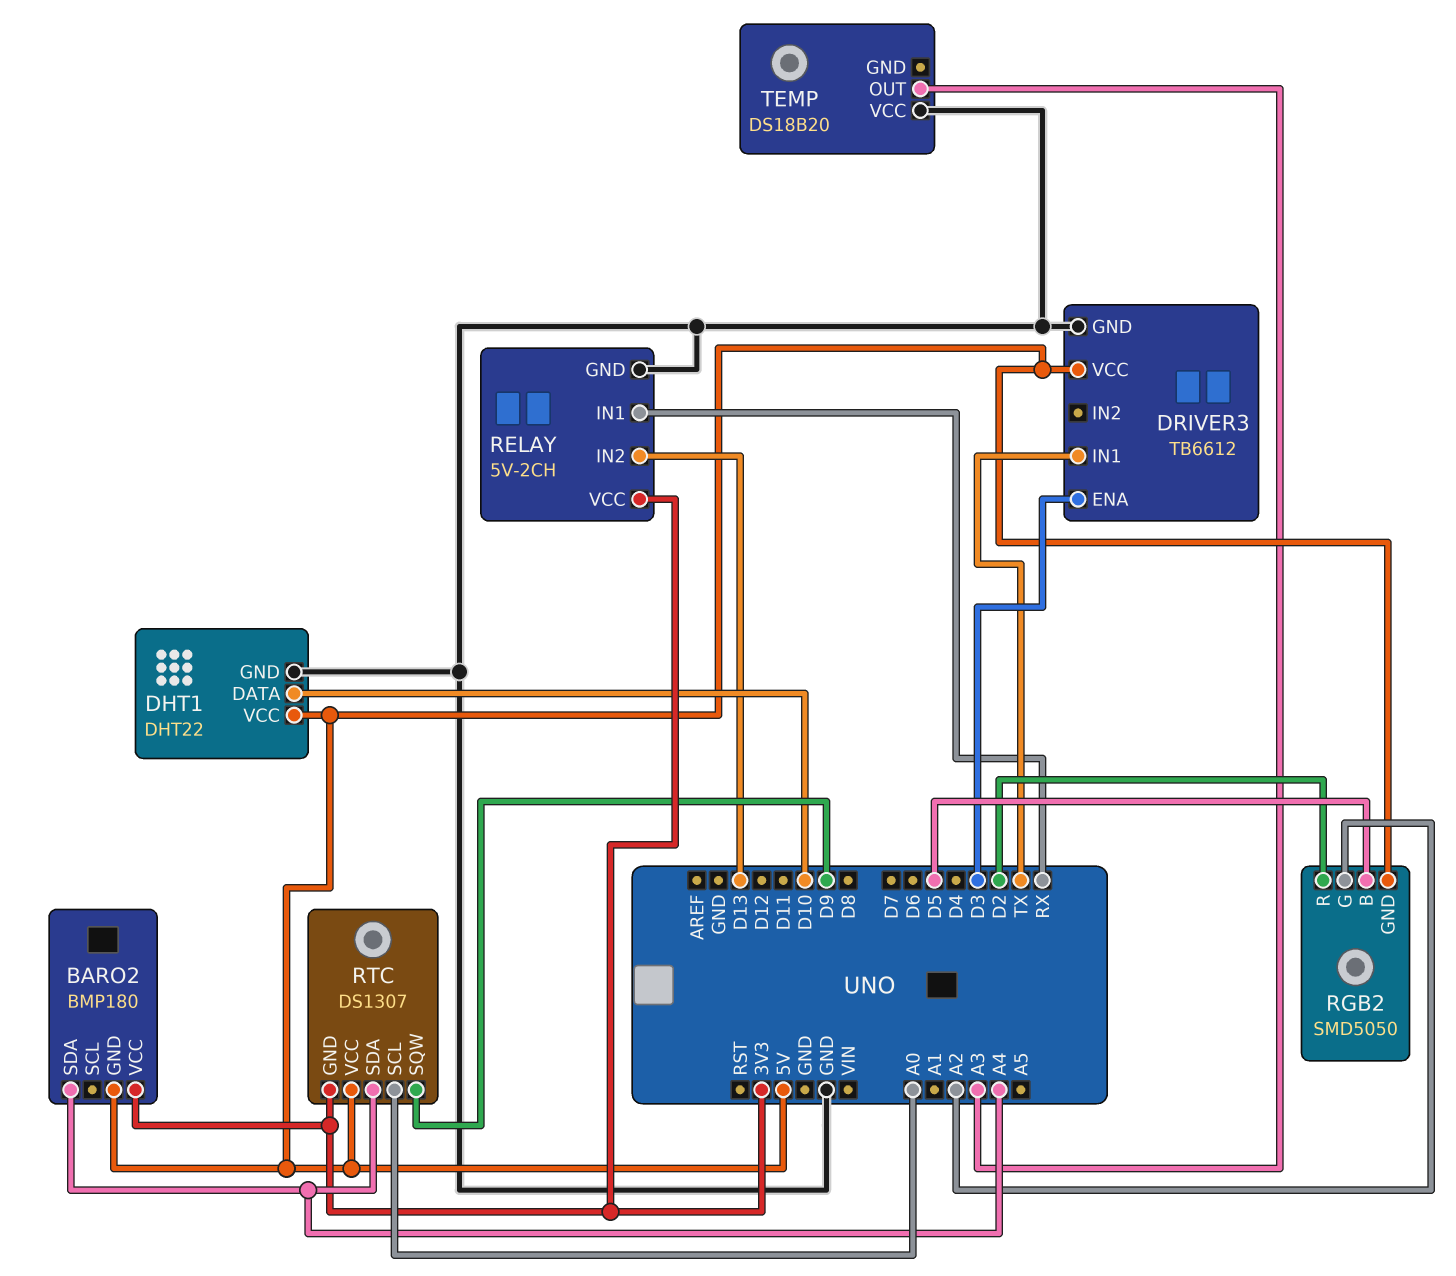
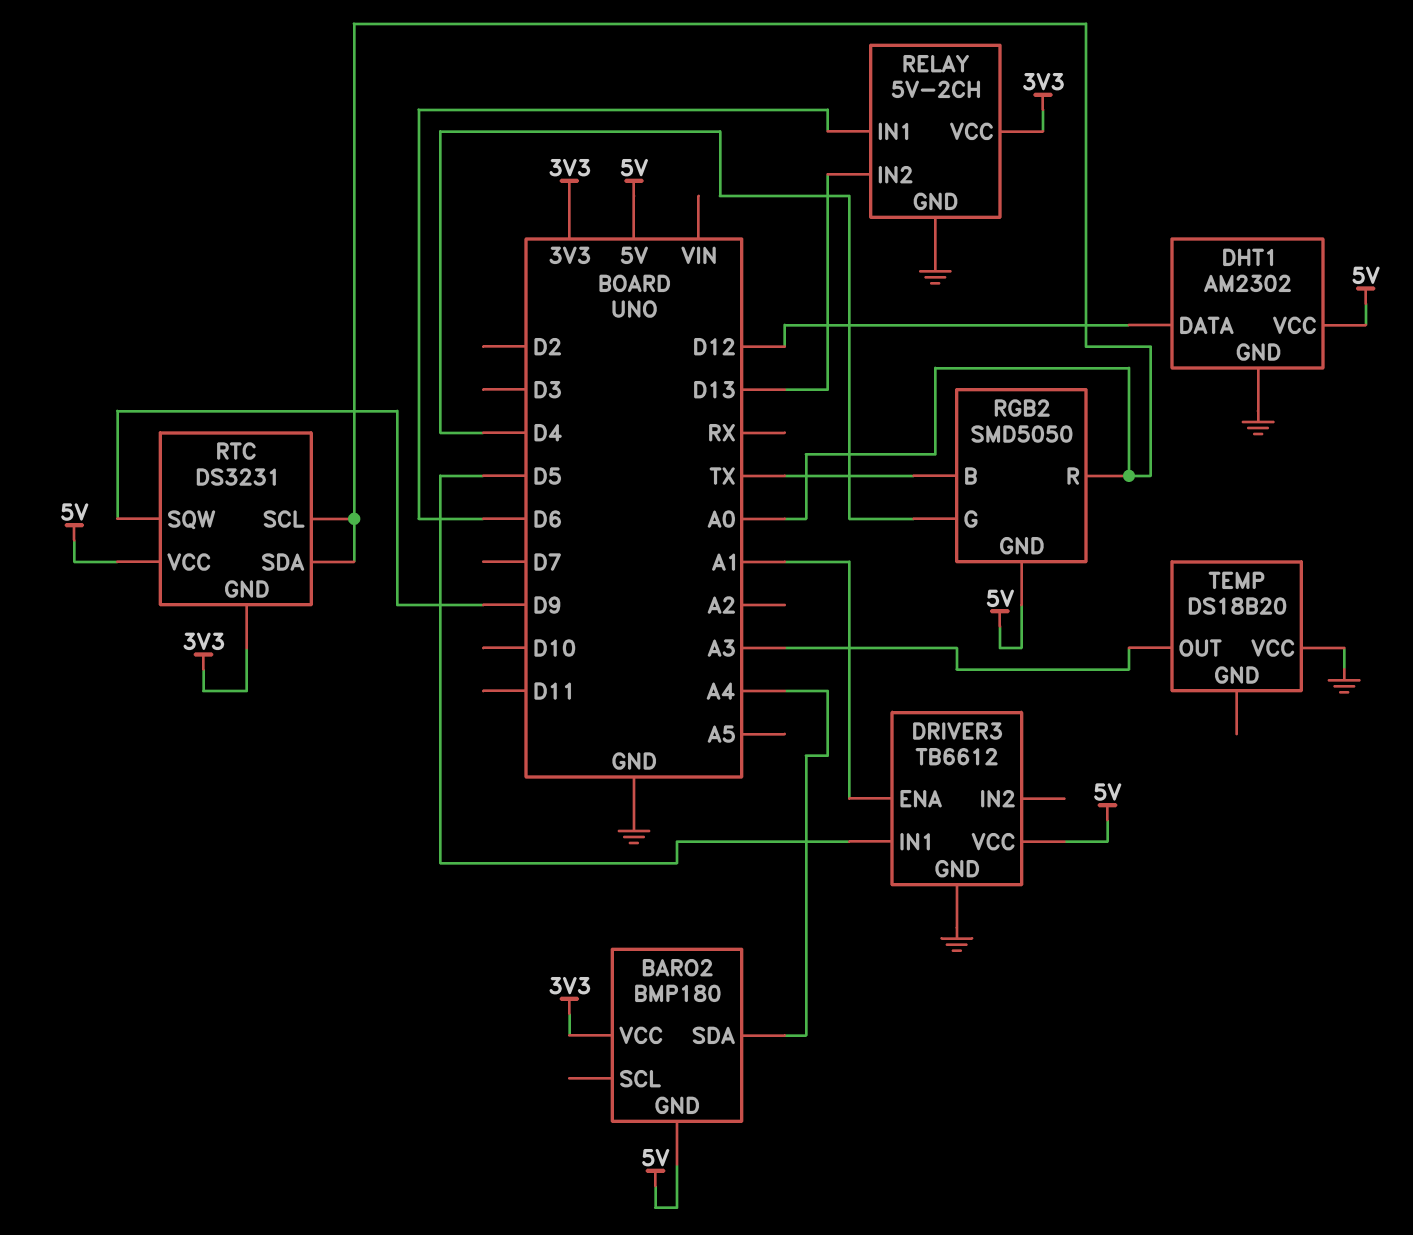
DHT1: DHT22 -> AM2302
DHT1 pin DATA: D10 -> D12
DRIVER3 pin ENA: D3 -> A1
DRIVER3 pin IN1: TX -> D5
RELAY pin IN1: RX -> D6
RGB2 pin B: D5 -> TX
RGB2 pin G: A2 -> D4
RGB2 pin R: D2 -> A0
RTC: DS1307 -> DS3231
RTC pin SDA: A4 -> A0

